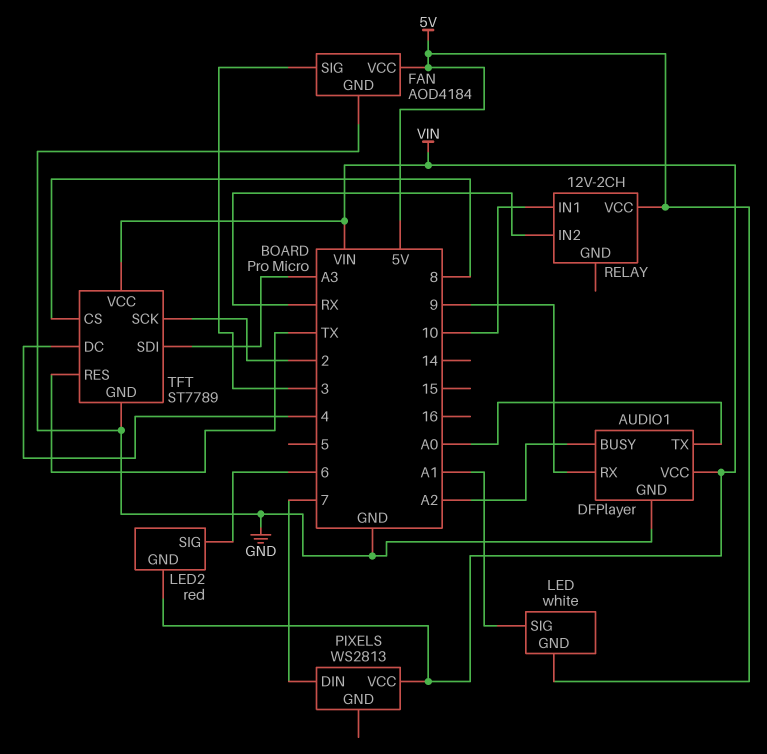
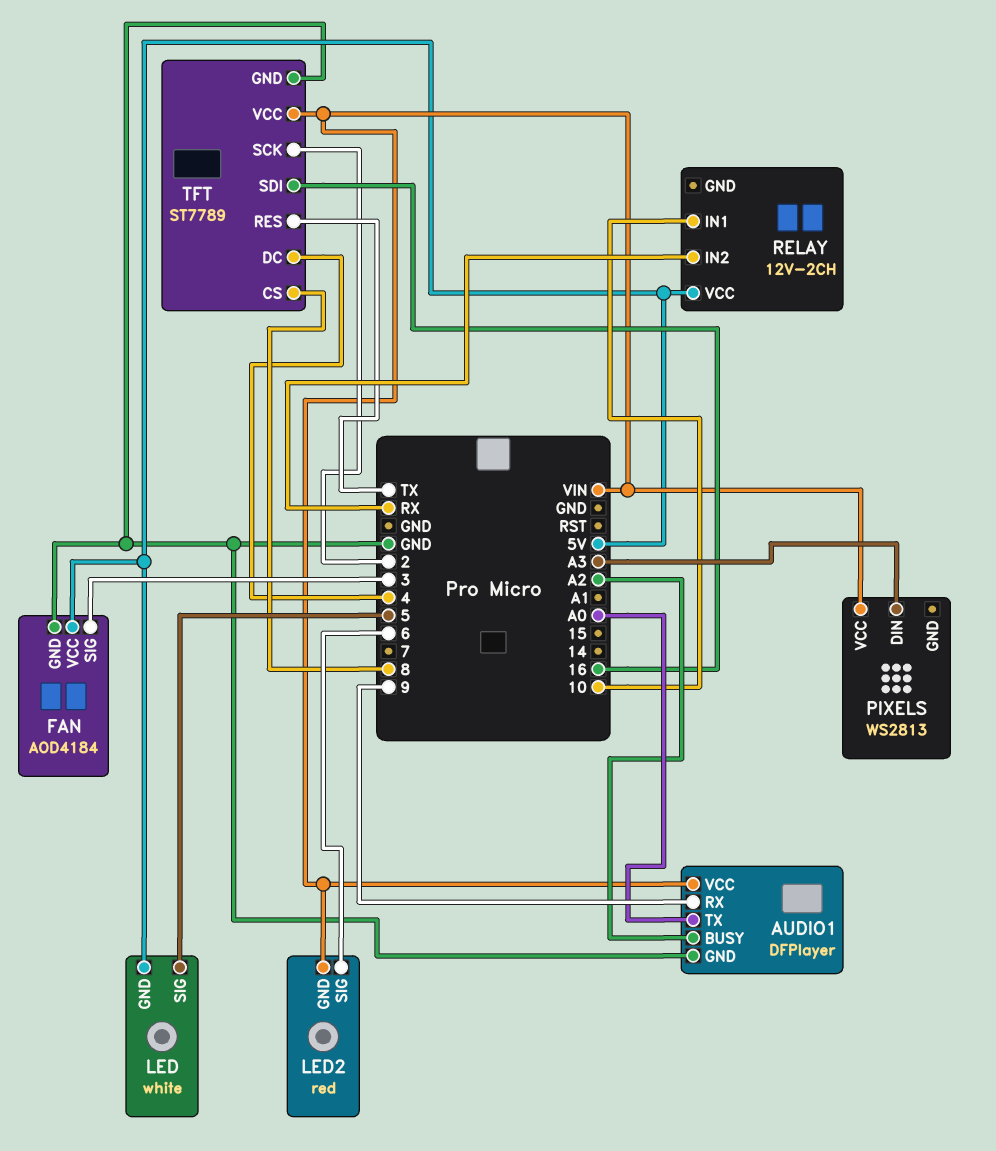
LED pin SIG: A1 -> 5
PIXELS pin DIN: 7 -> A3
TFT pin SDI: A3 -> 16

